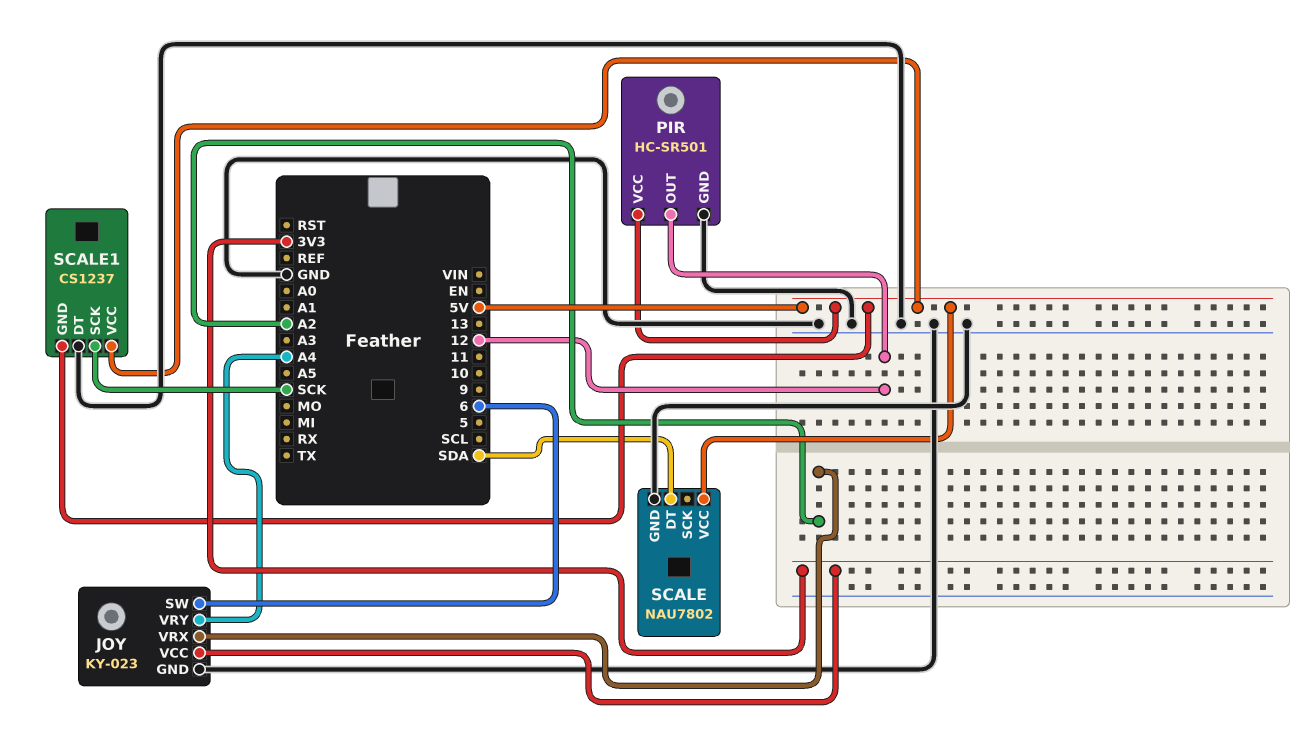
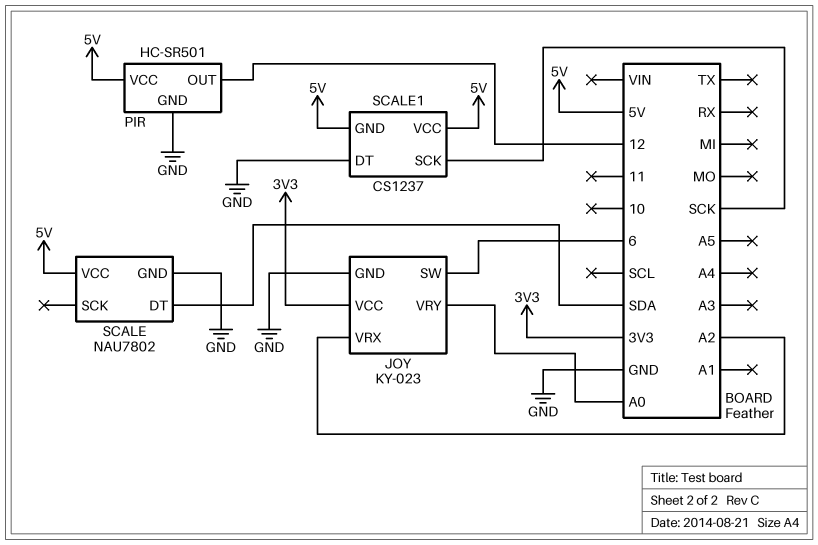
JOY pin VRY: A4 -> A0

